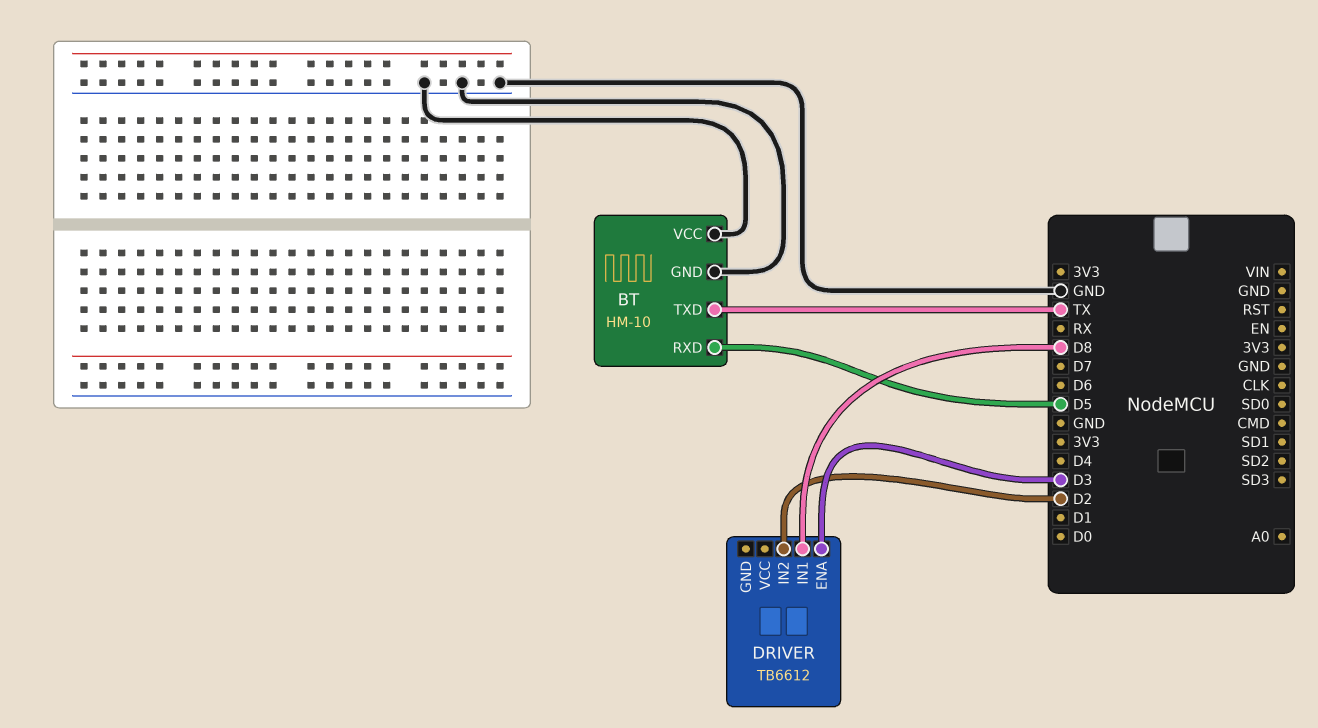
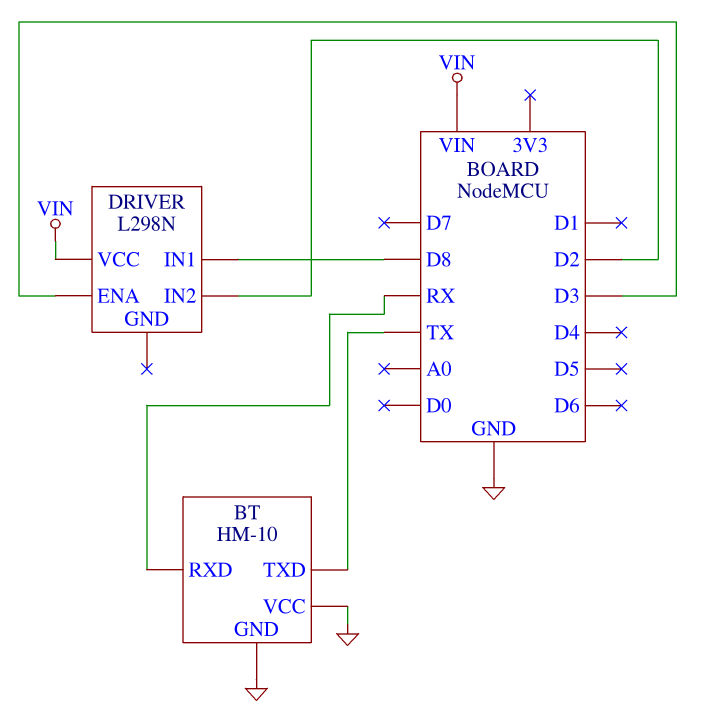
BT pin RXD: D5 -> RX
DRIVER: TB6612 -> L298N
DRIVER pin VCC: none -> VIN

